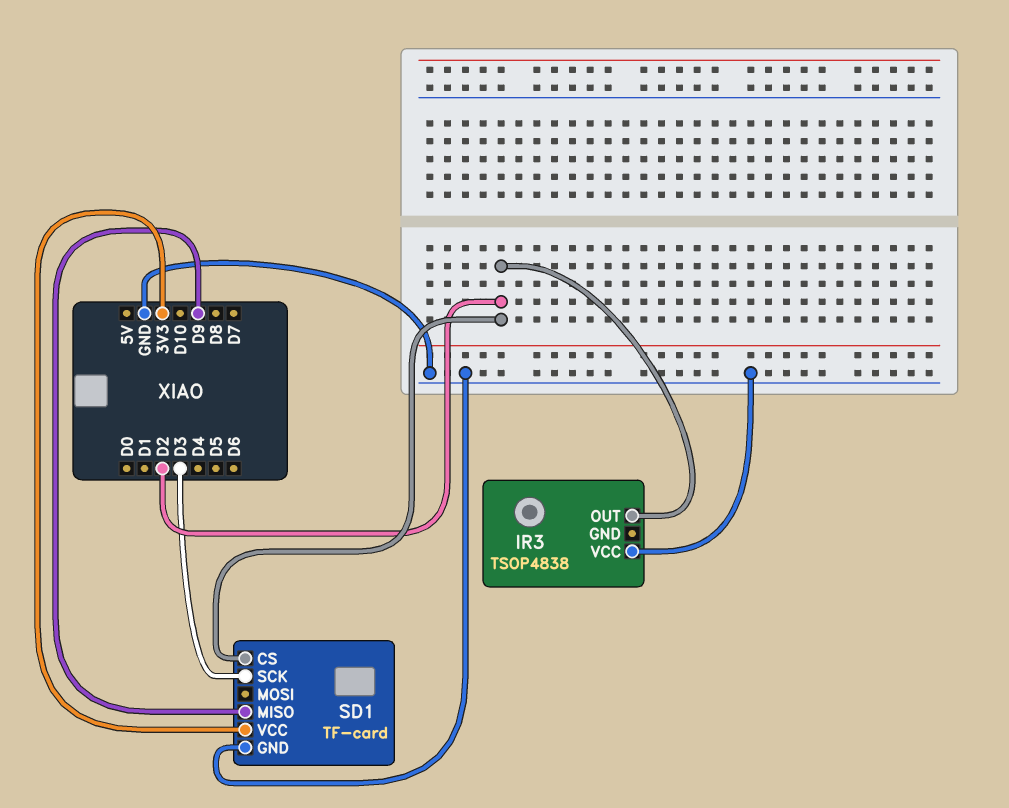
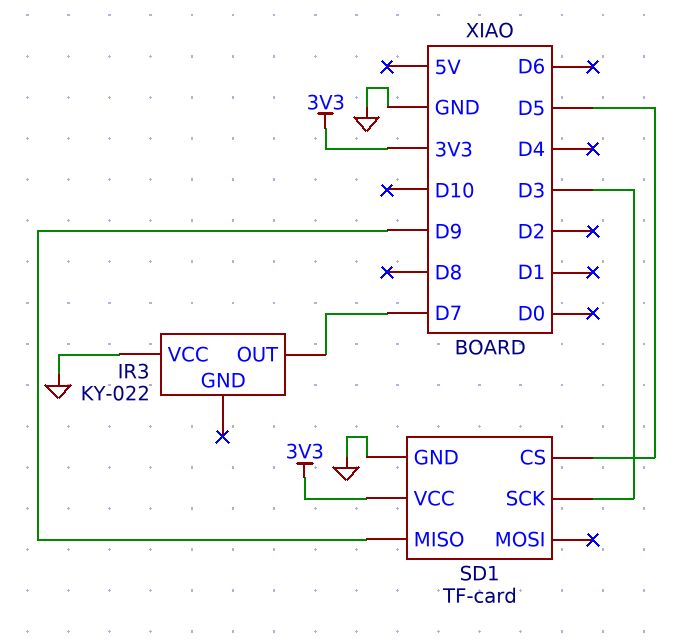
IR3: TSOP4838 -> KY-022
IR3 pin OUT: D2 -> D7
SD1 pin CS: D2 -> D5

